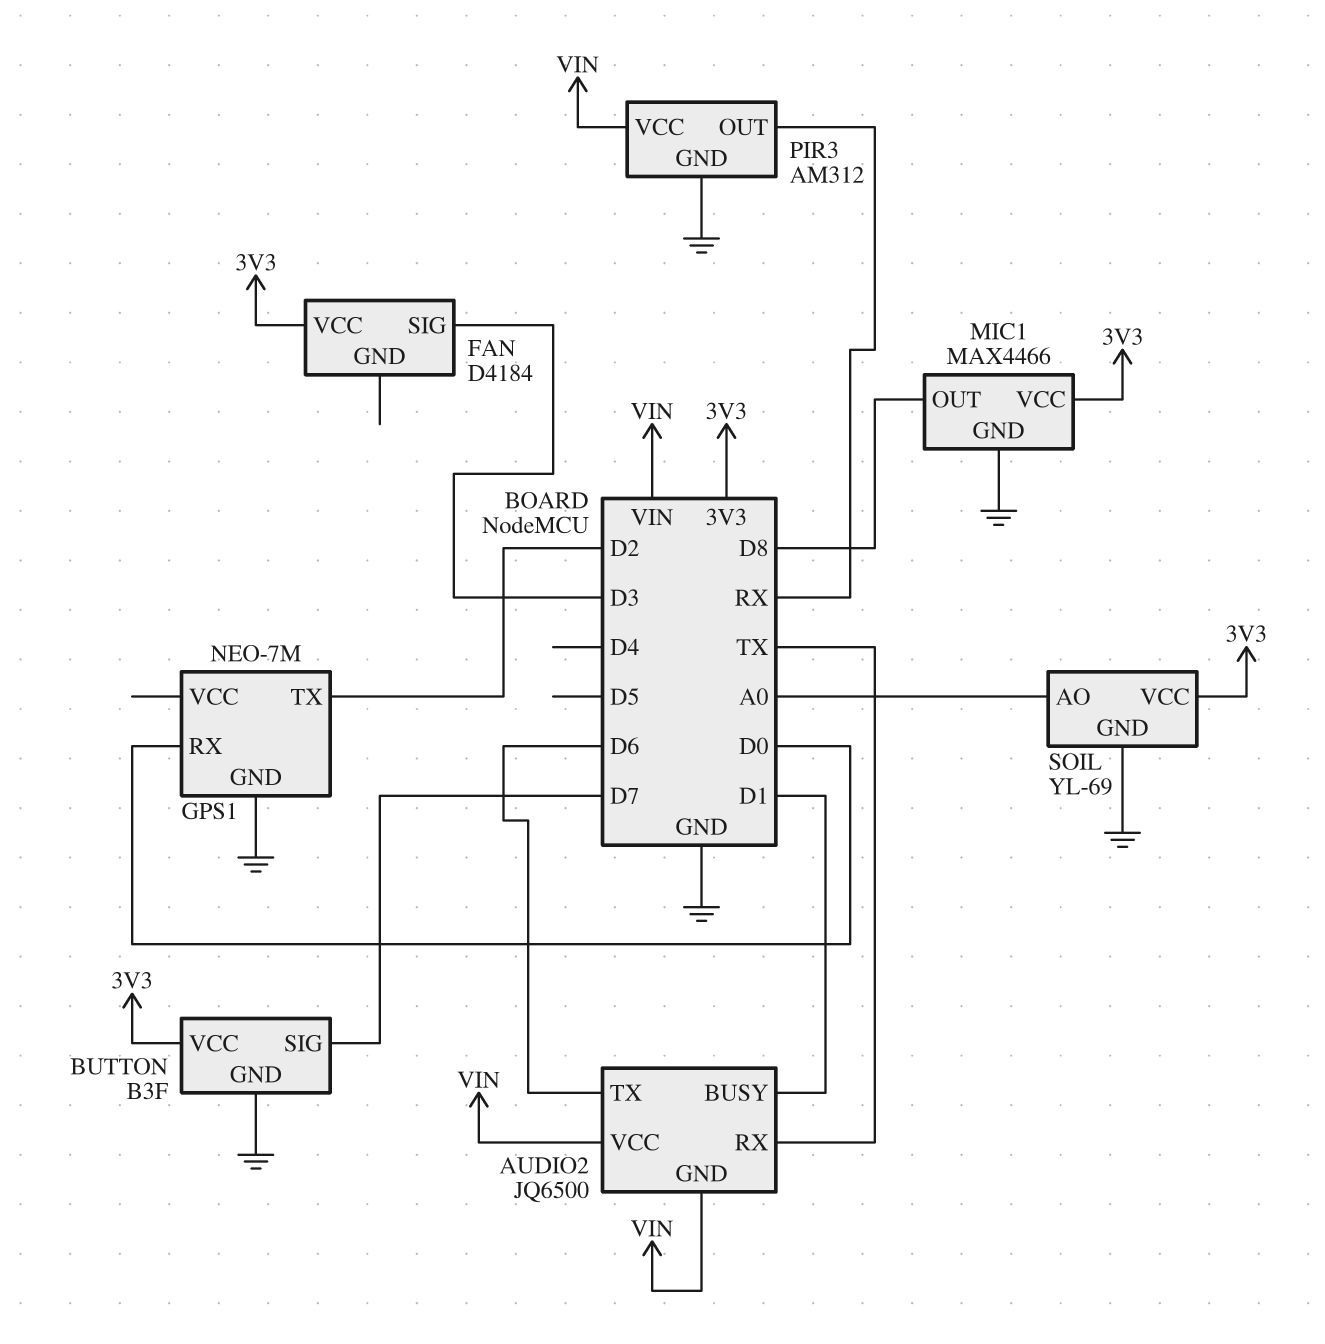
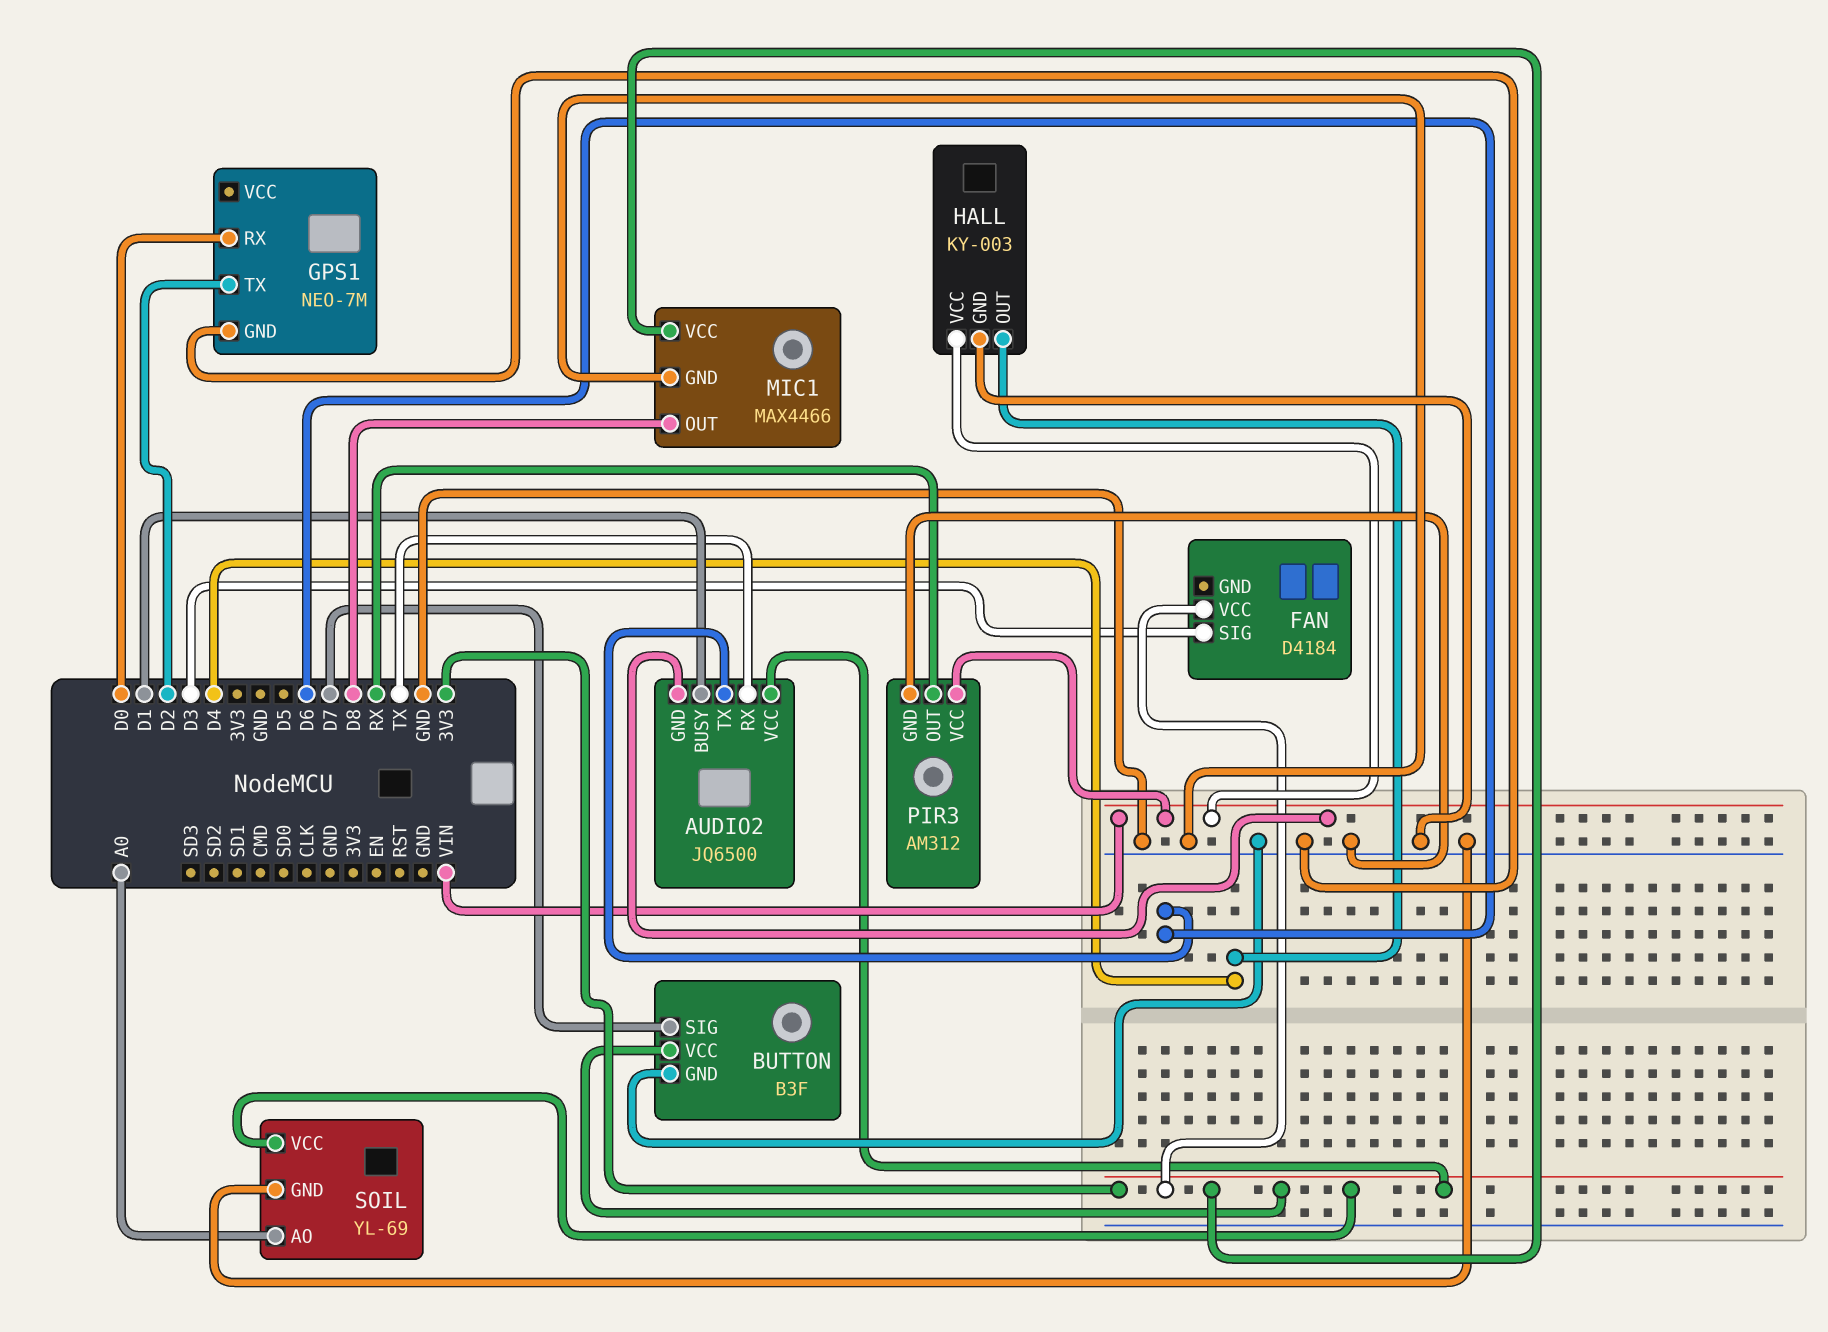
AUDIO2 pin VCC: VIN -> 3V3
HALL: none -> KY-003
HALL pin GND: none -> GND
HALL pin OUT: none -> D4
HALL pin VCC: none -> VIN

